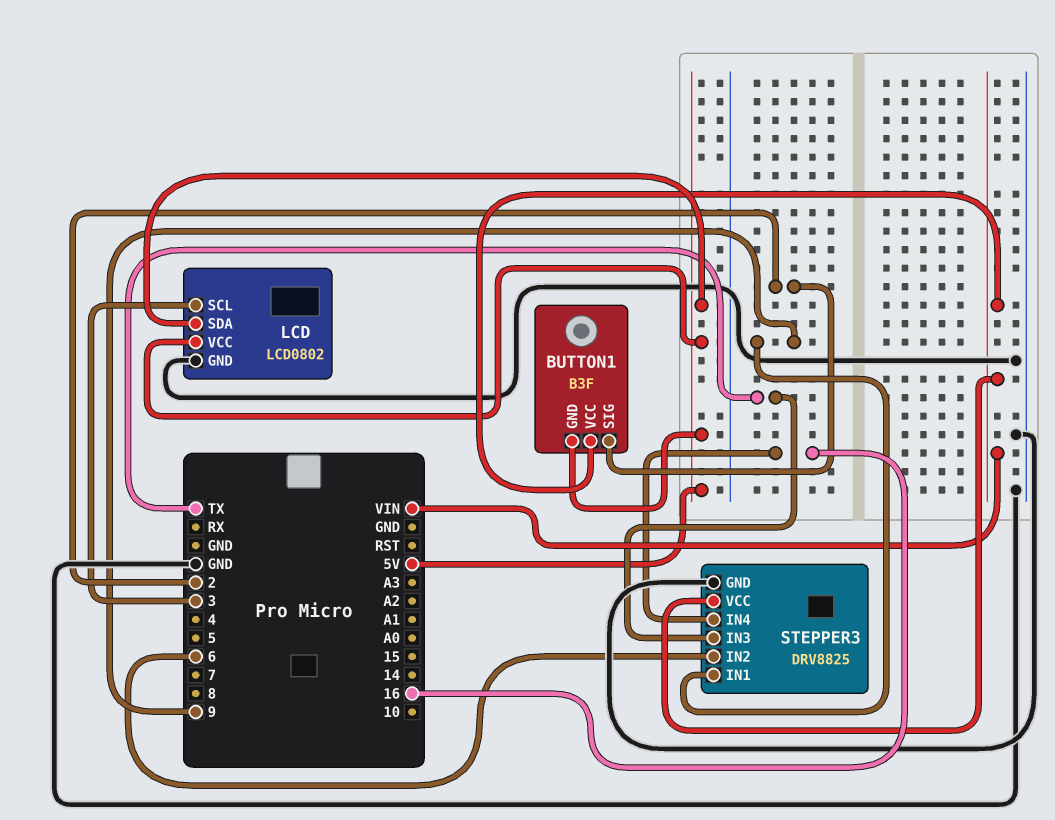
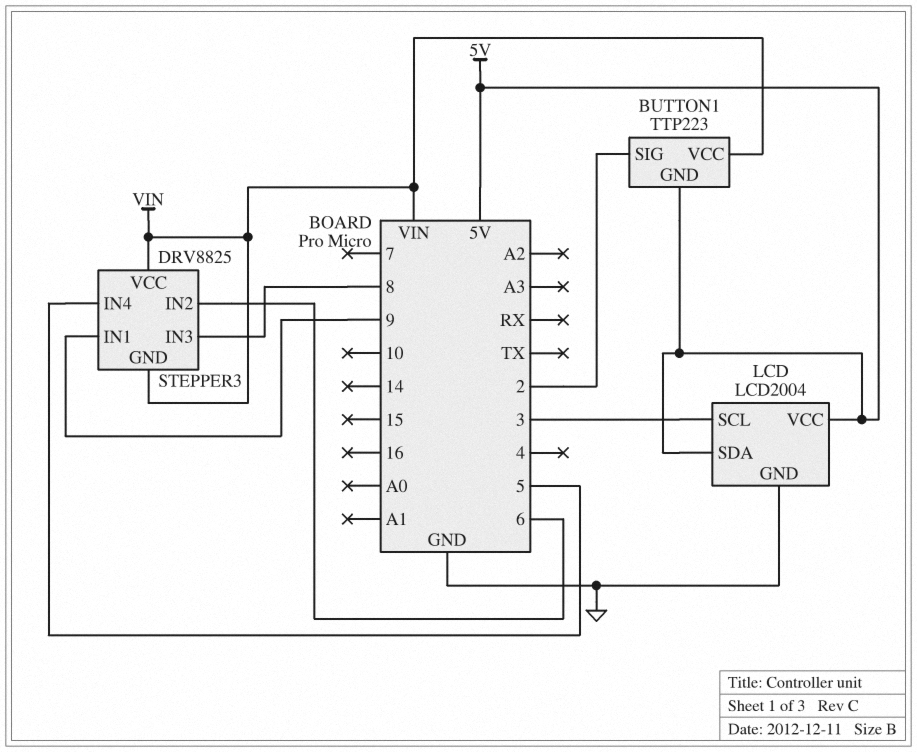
BUTTON1: B3F -> TTP223
LCD: LCD0802 -> LCD2004
STEPPER3 pin GND: GND -> VIN
STEPPER3 pin IN3: TX -> 8
STEPPER3 pin IN4: 16 -> 5

